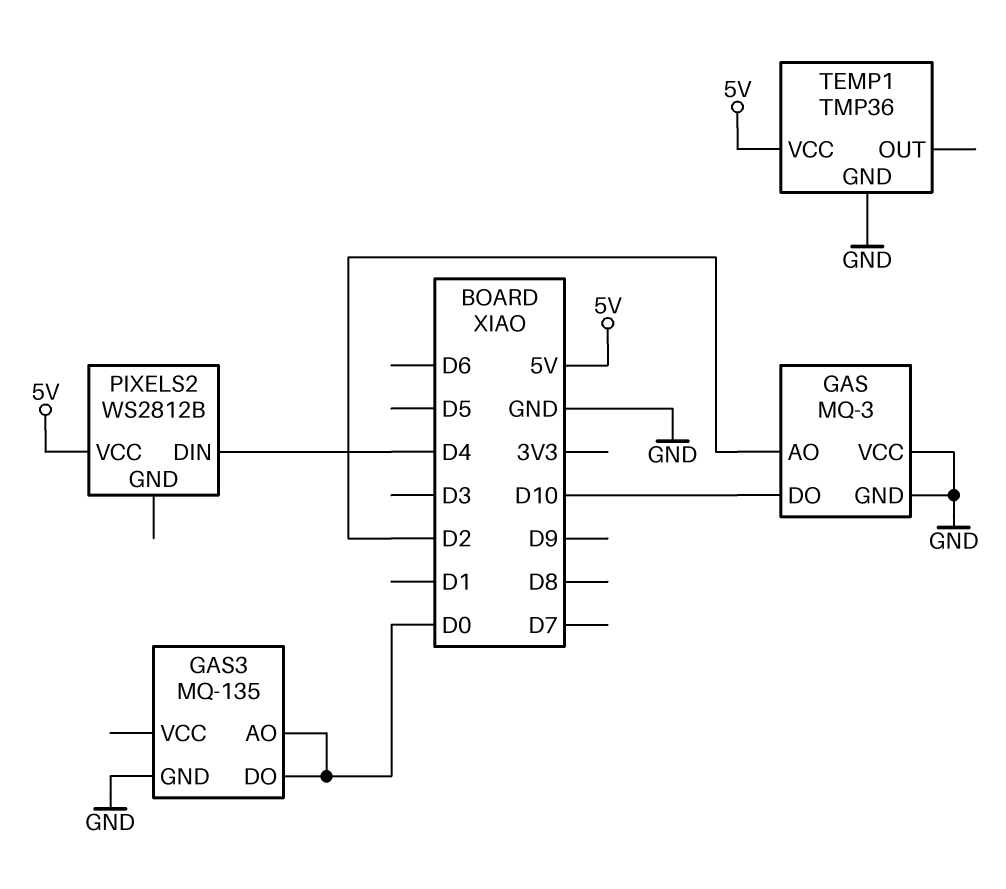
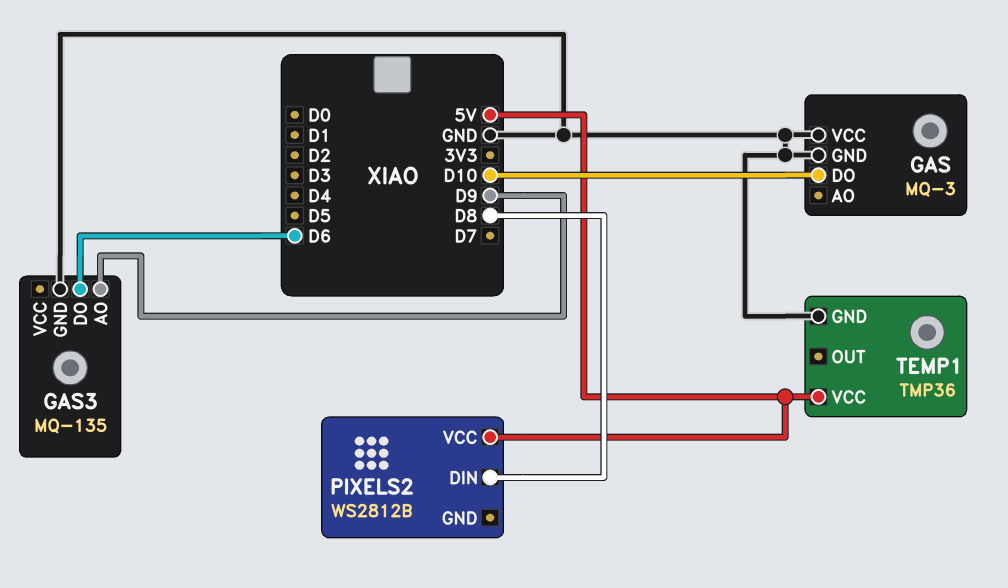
GAS pin AO: D2 -> none
GAS3 pin AO: D0 -> D9
GAS3 pin DO: D0 -> D6
PIXELS2 pin DIN: D4 -> D8

